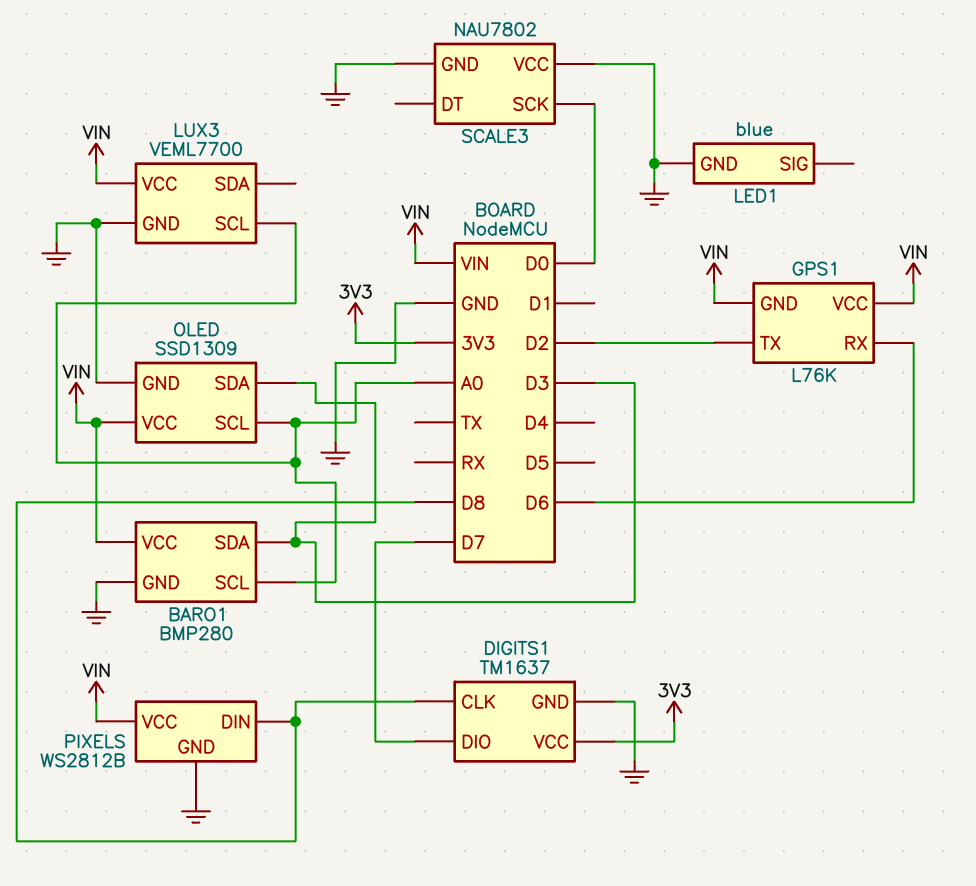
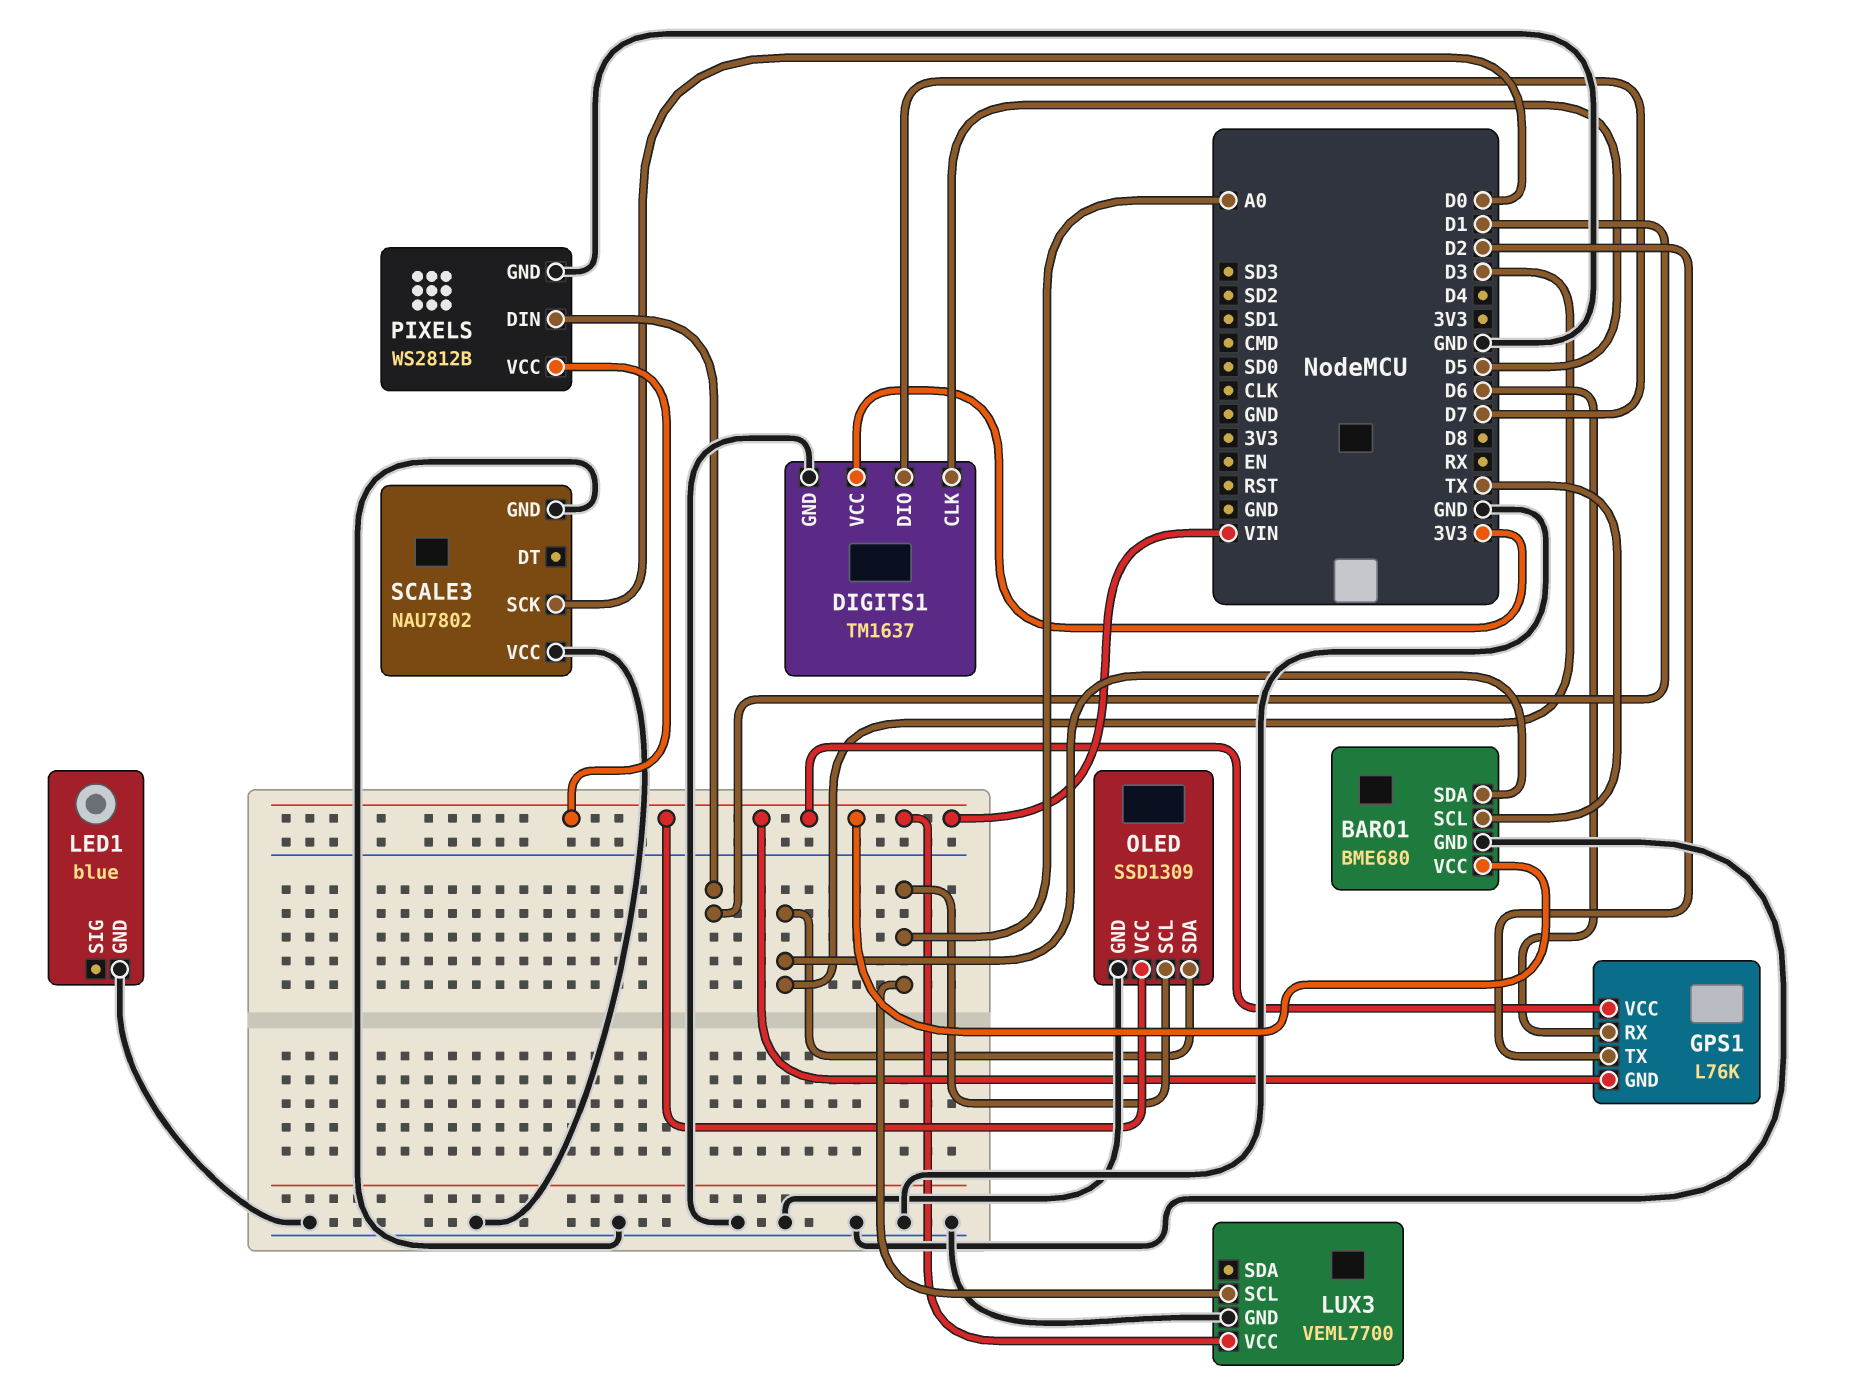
BARO1: BMP280 -> BME680
BARO1 pin SCL: A0 -> TX
DIGITS1 pin CLK: D8 -> D5
PIXELS pin DIN: D8 -> D1

